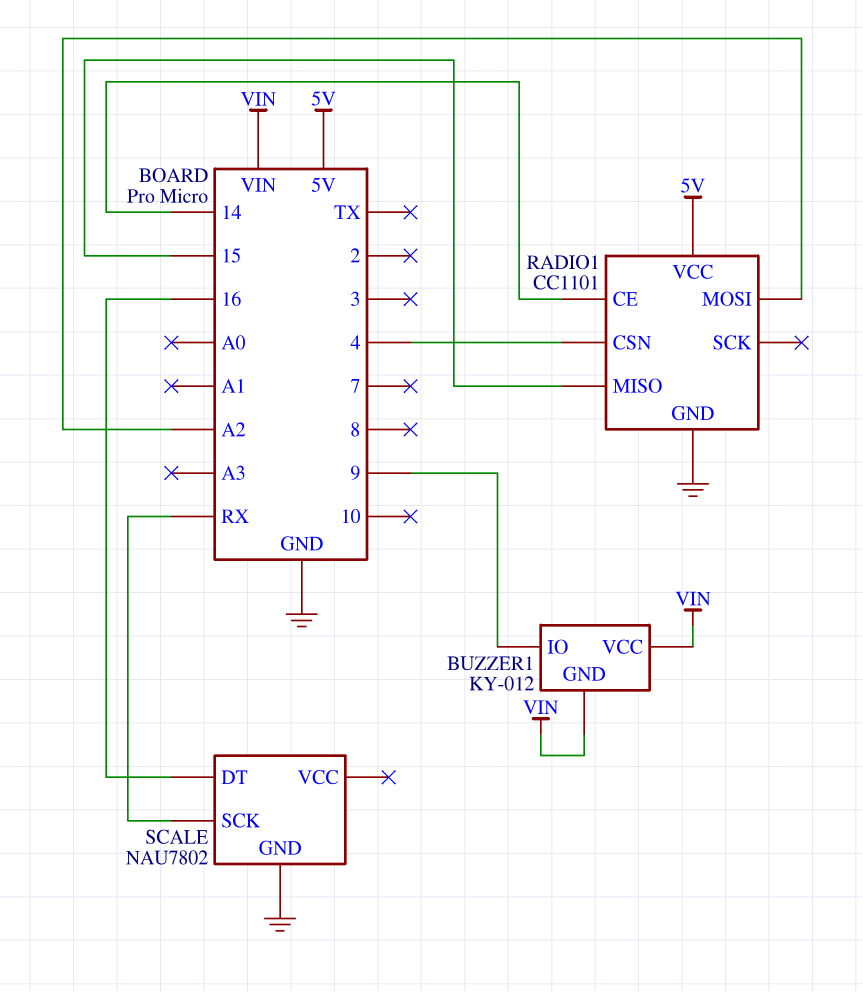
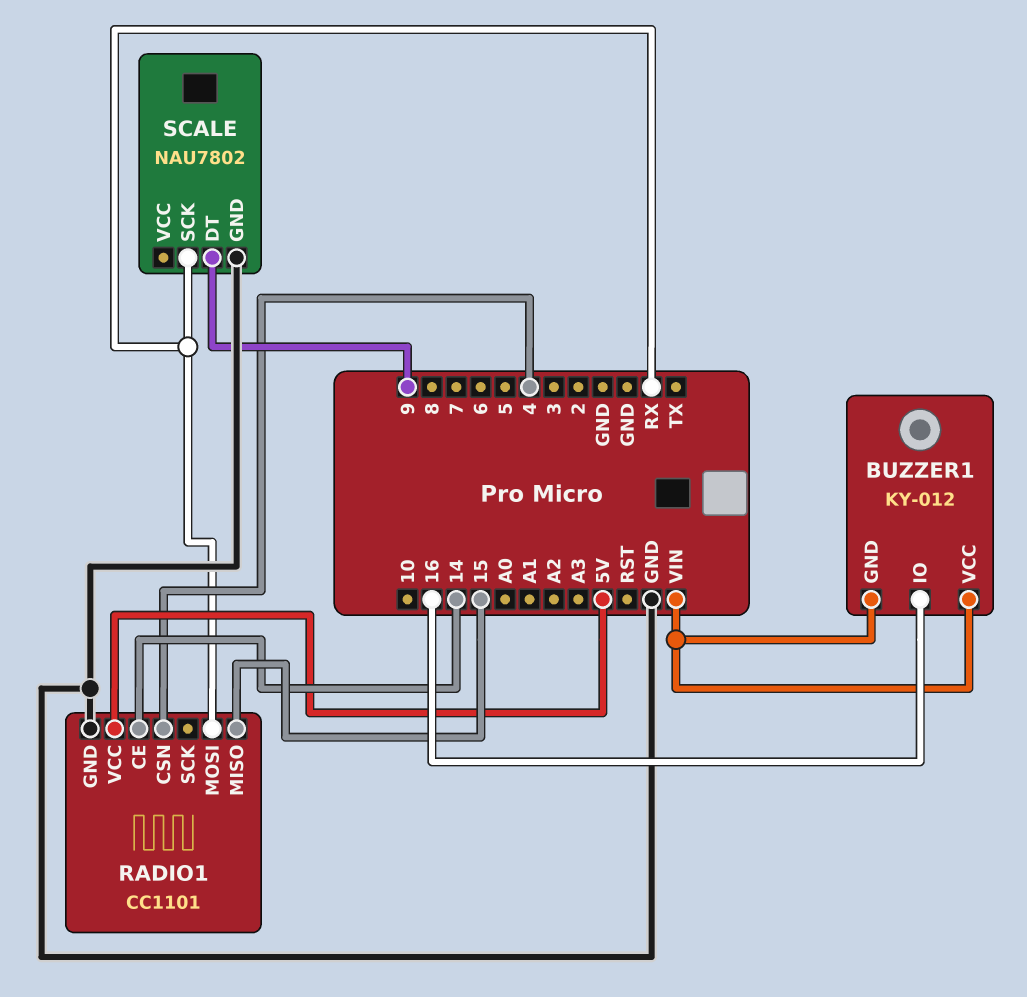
BUZZER1 pin IO: 9 -> 16
RADIO1 pin MOSI: A2 -> RX
SCALE pin DT: 16 -> 9

